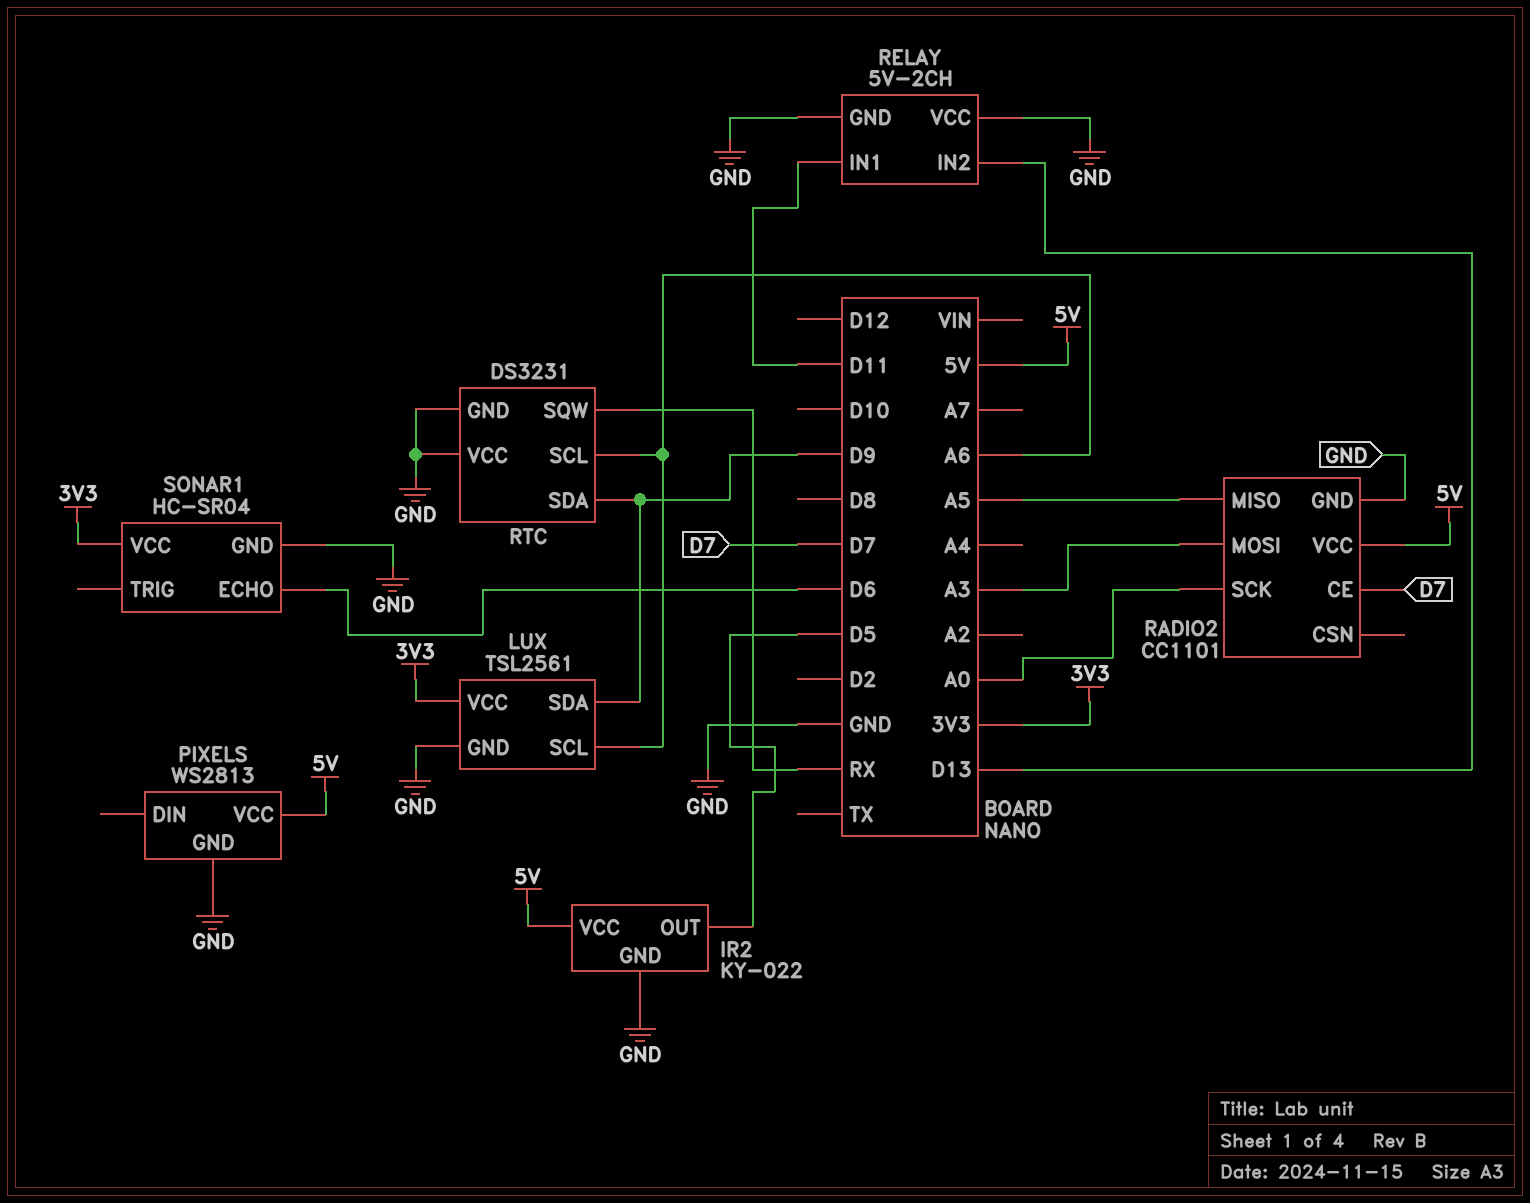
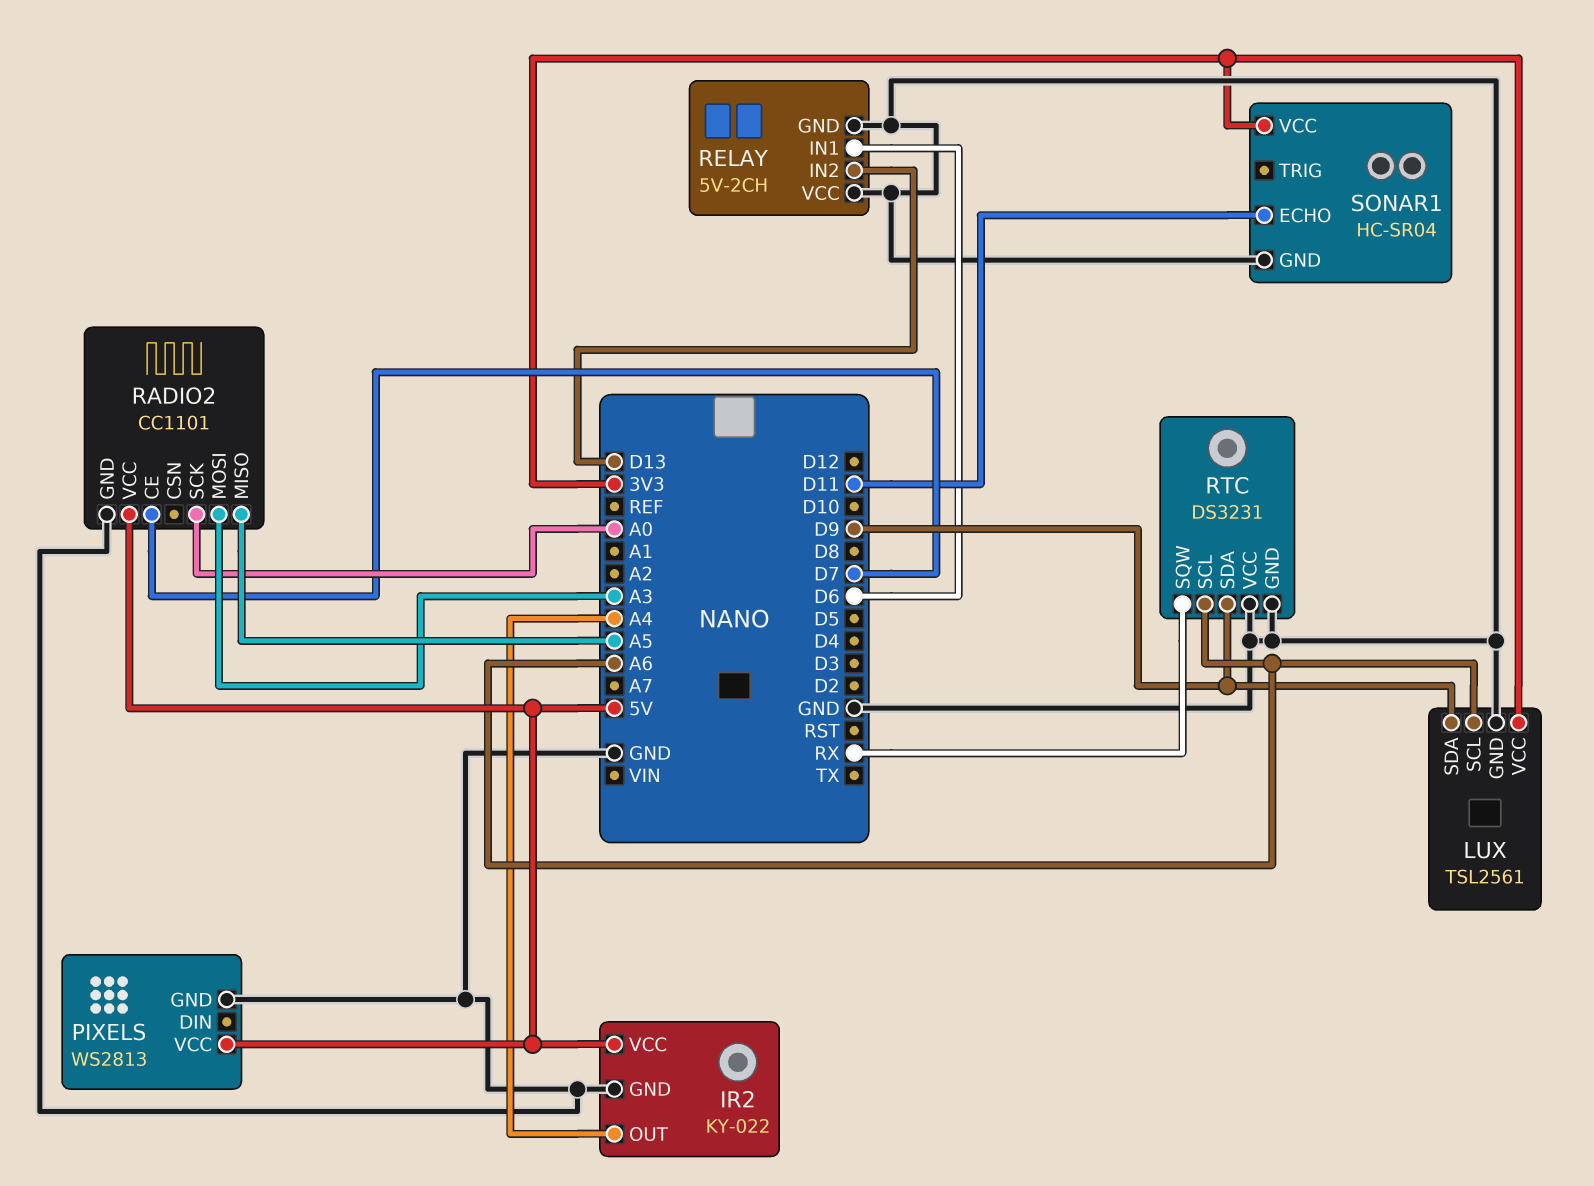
IR2 pin OUT: D5 -> A4
RELAY pin IN1: D11 -> D6
SONAR1 pin ECHO: D6 -> D11

